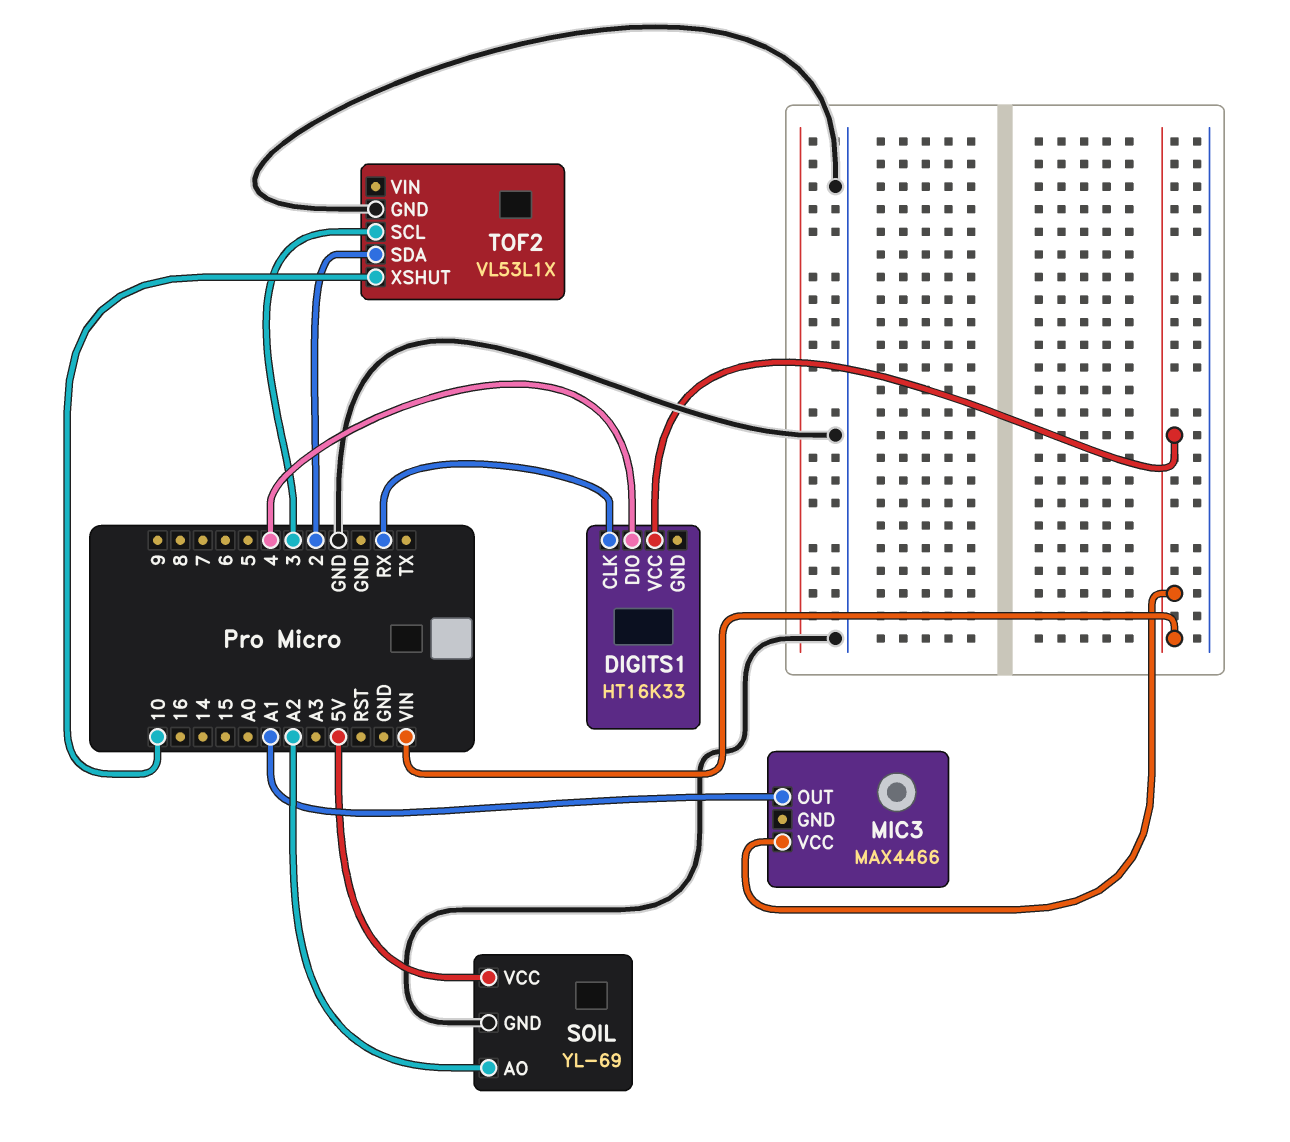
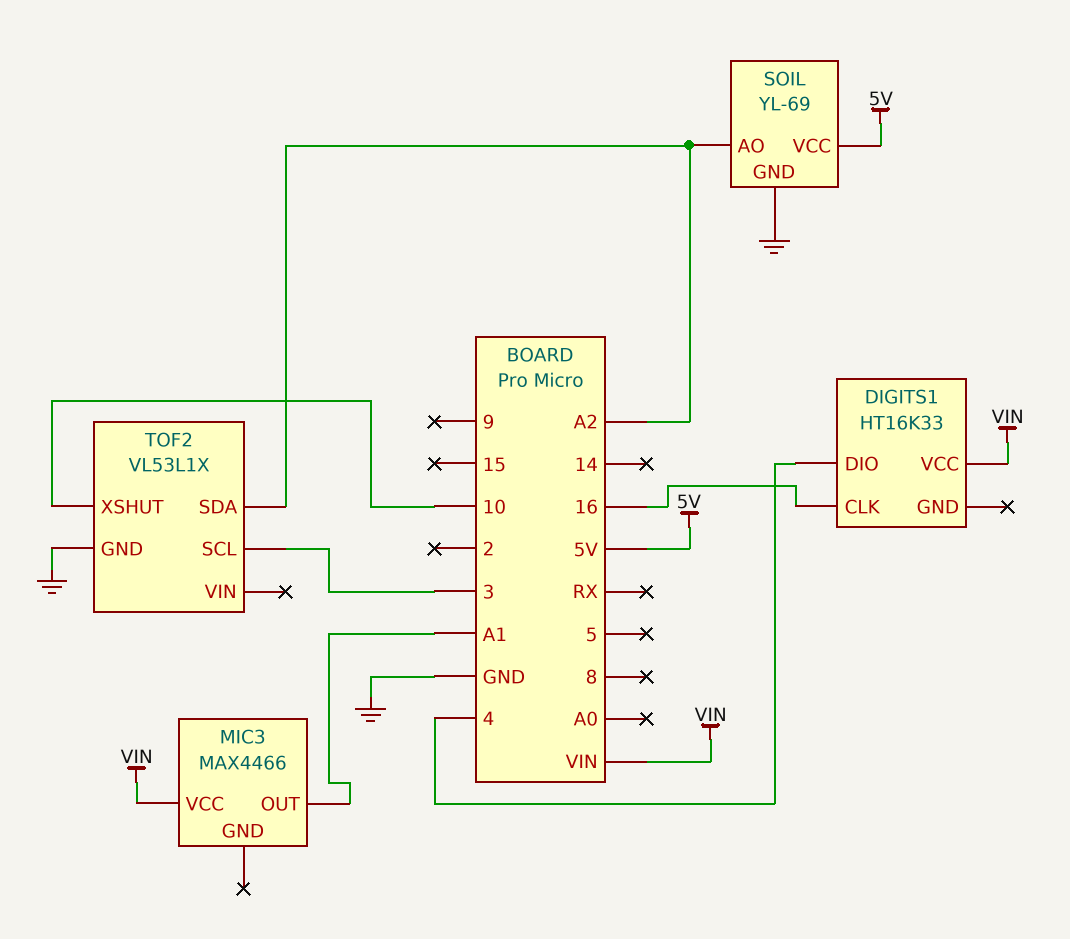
DIGITS1 pin CLK: RX -> 16
TOF2 pin SDA: 2 -> A2

